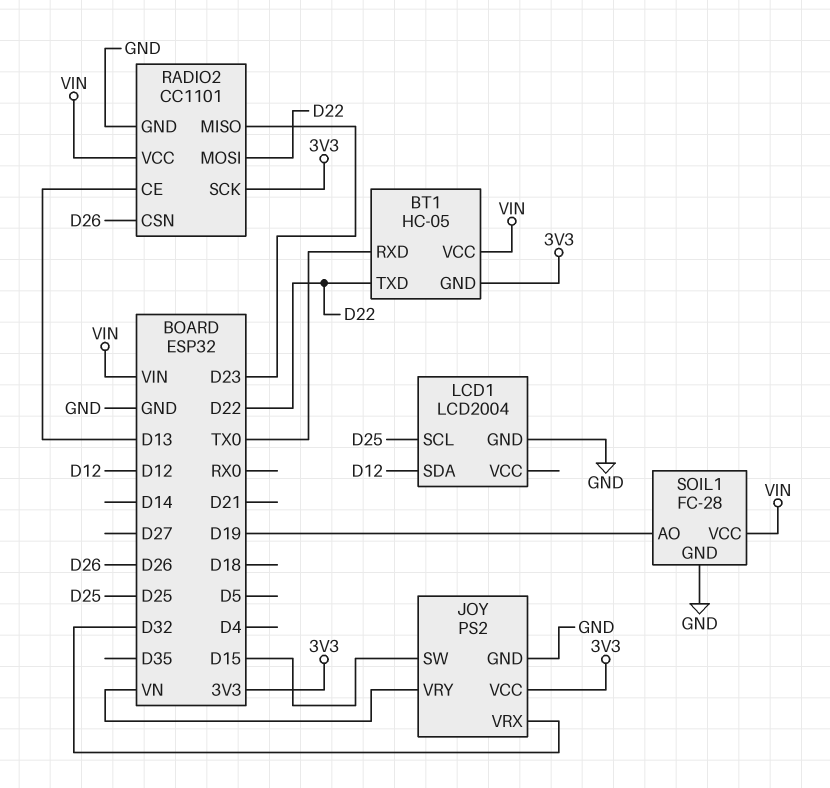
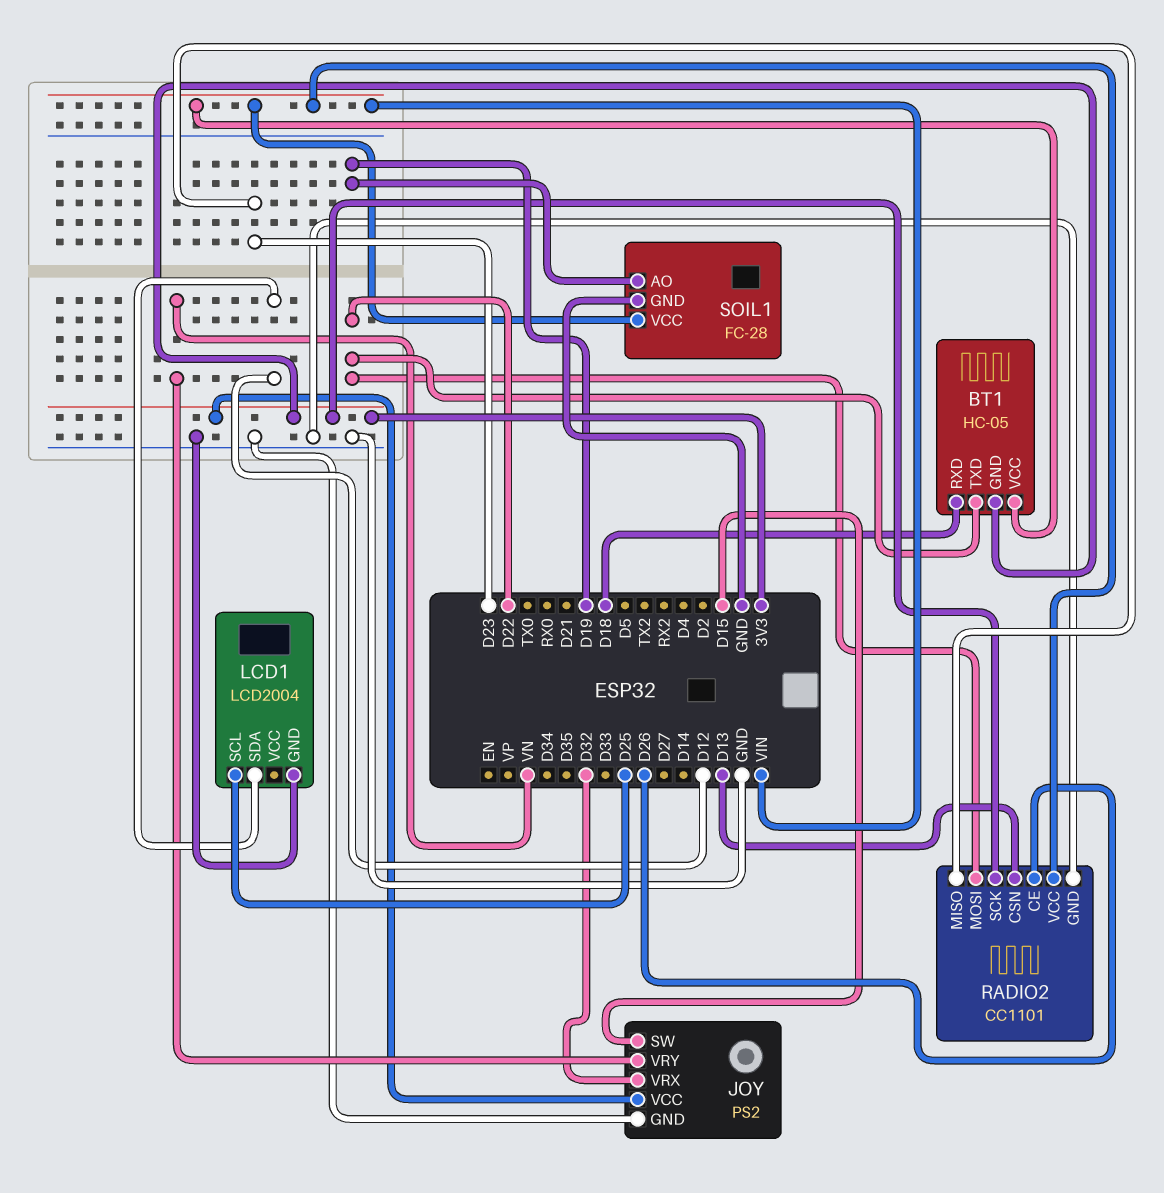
BT1 pin RXD: TX0 -> D18
RADIO2 pin CE: D13 -> D26
RADIO2 pin CSN: D26 -> D13

